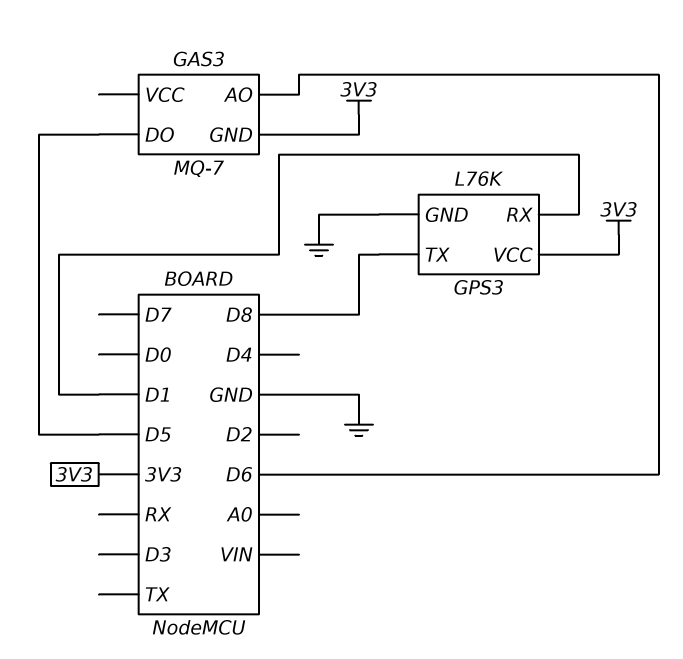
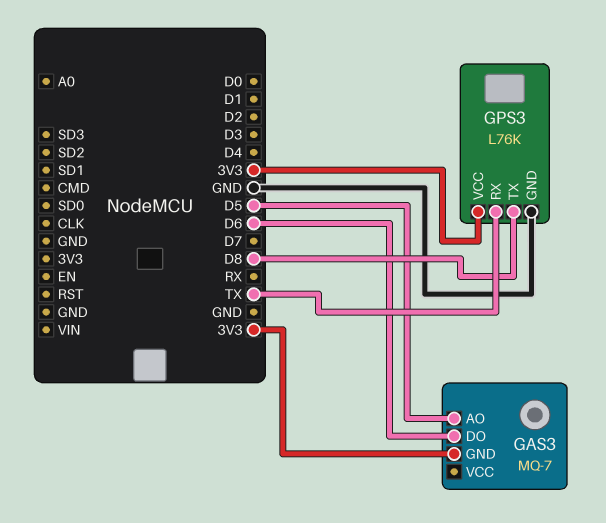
GAS3 pin AO: D6 -> D5
GAS3 pin DO: D5 -> D6
GPS3 pin RX: D1 -> TX

